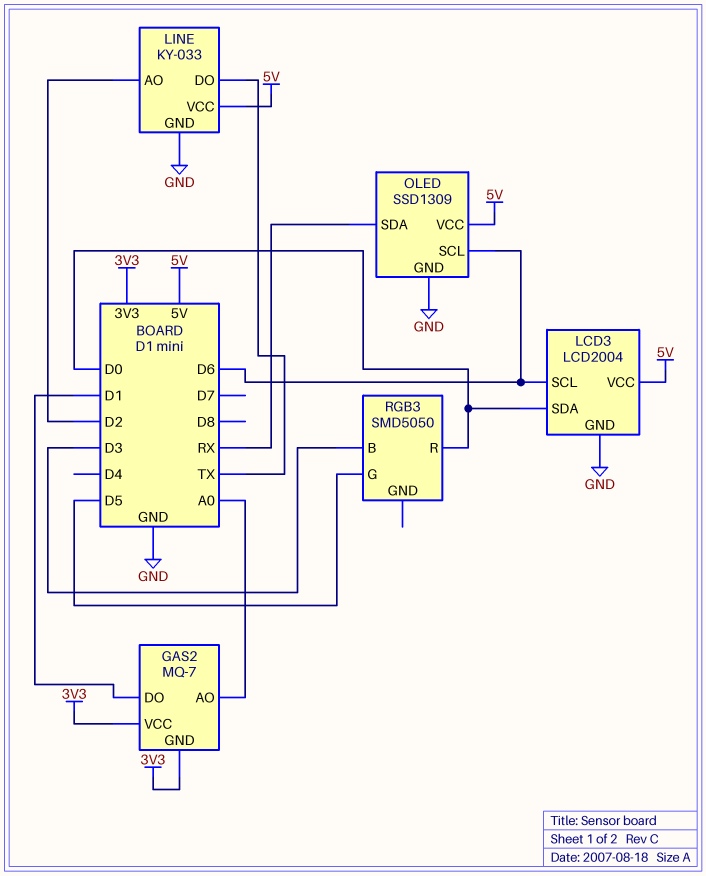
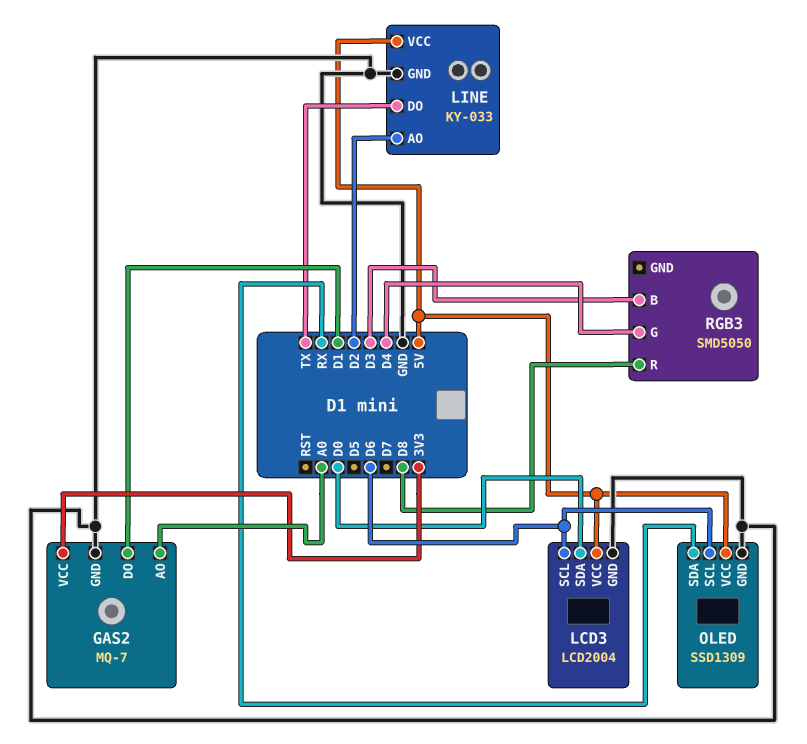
GAS2 pin GND: 3V3 -> GND
RGB3 pin G: D5 -> D4
RGB3 pin R: D0 -> D8

